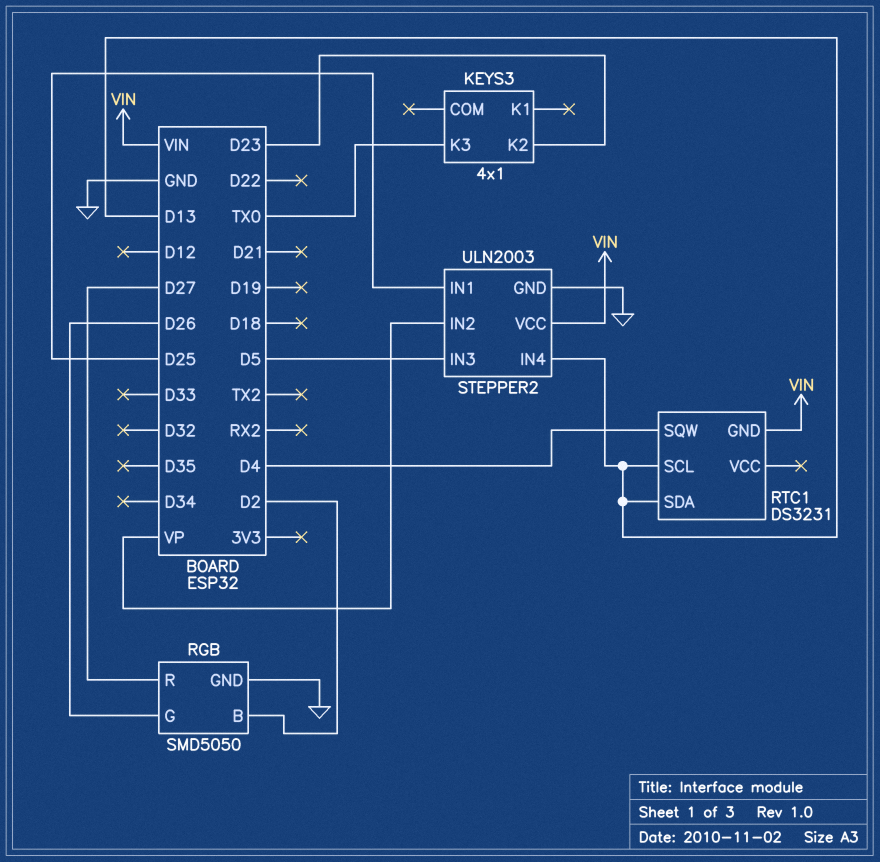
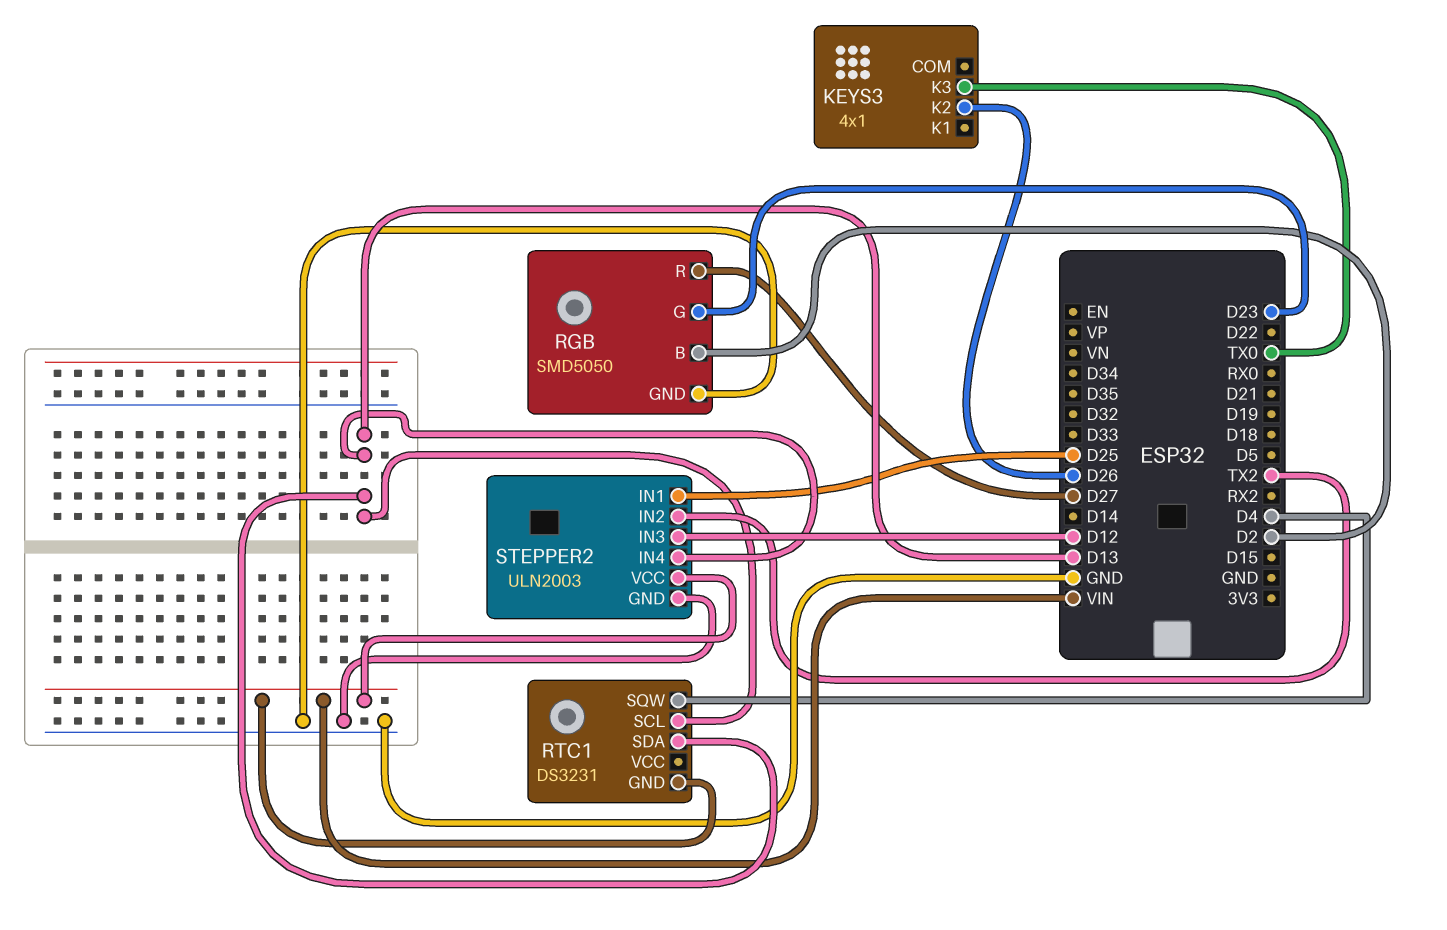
KEYS3 pin K2: D23 -> D26
RGB pin G: D26 -> D23
STEPPER2 pin IN2: VP -> TX2
STEPPER2 pin IN3: D5 -> D12

